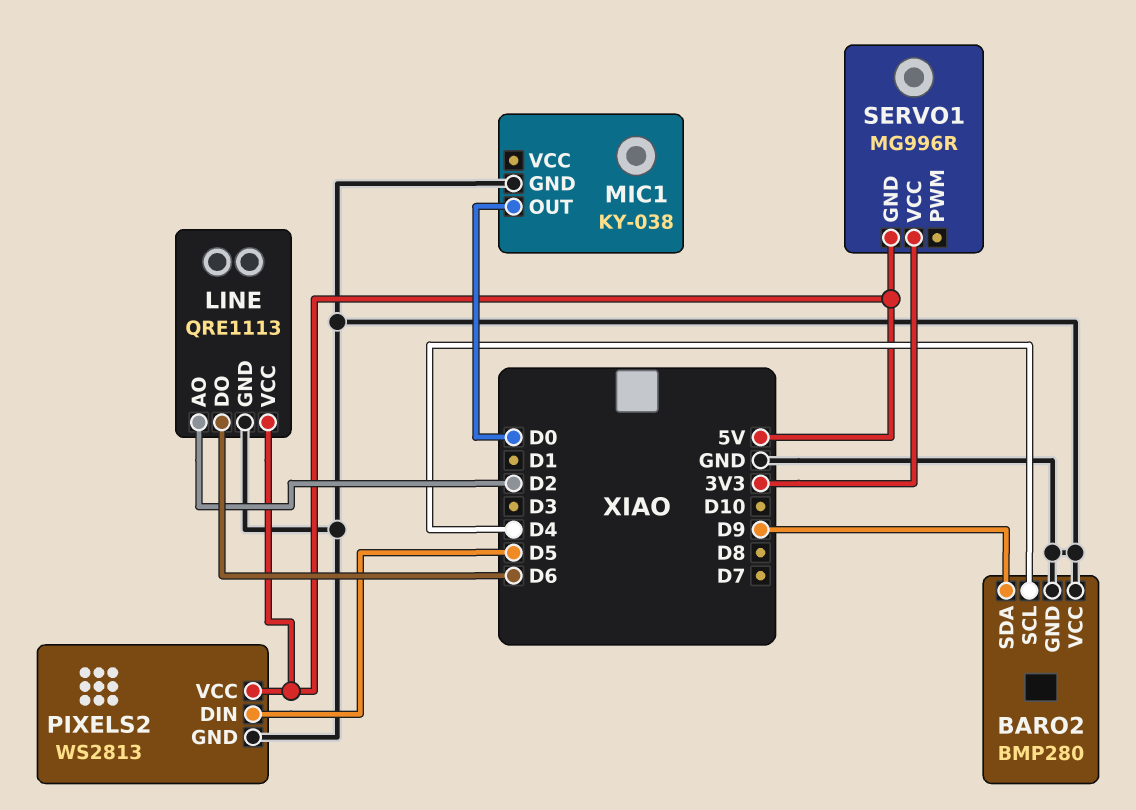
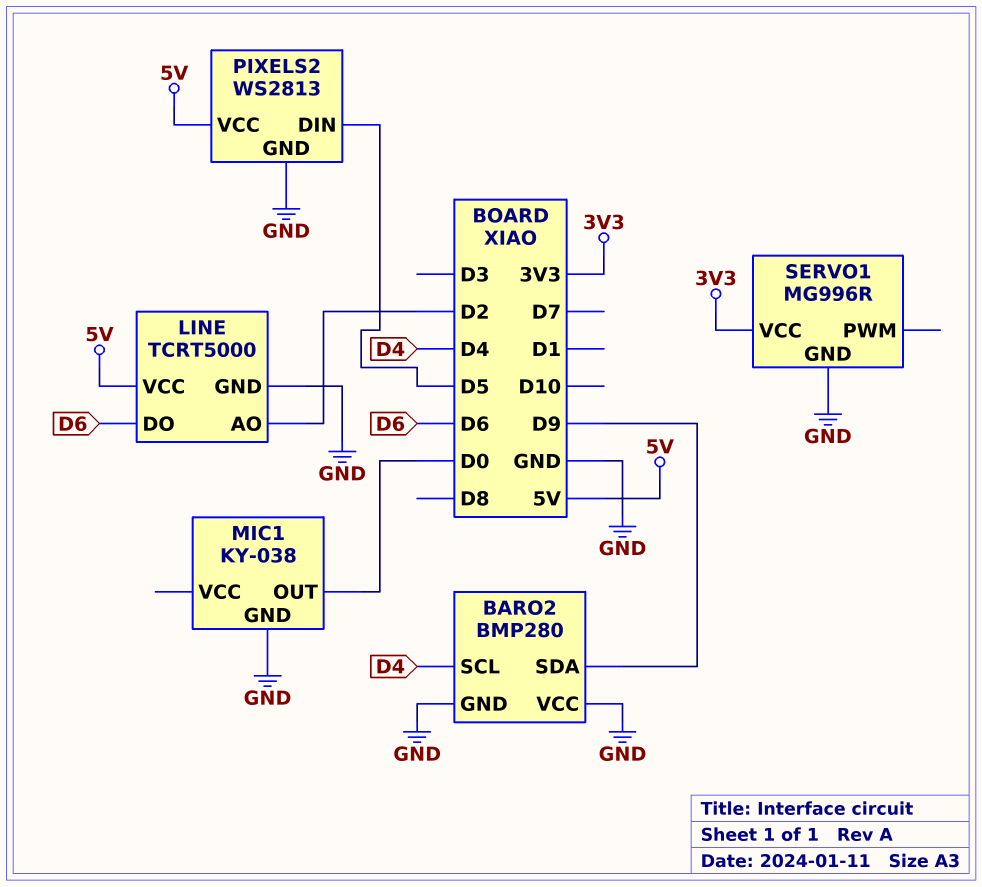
LINE: QRE1113 -> TCRT5000
SERVO1 pin GND: 5V -> GND

